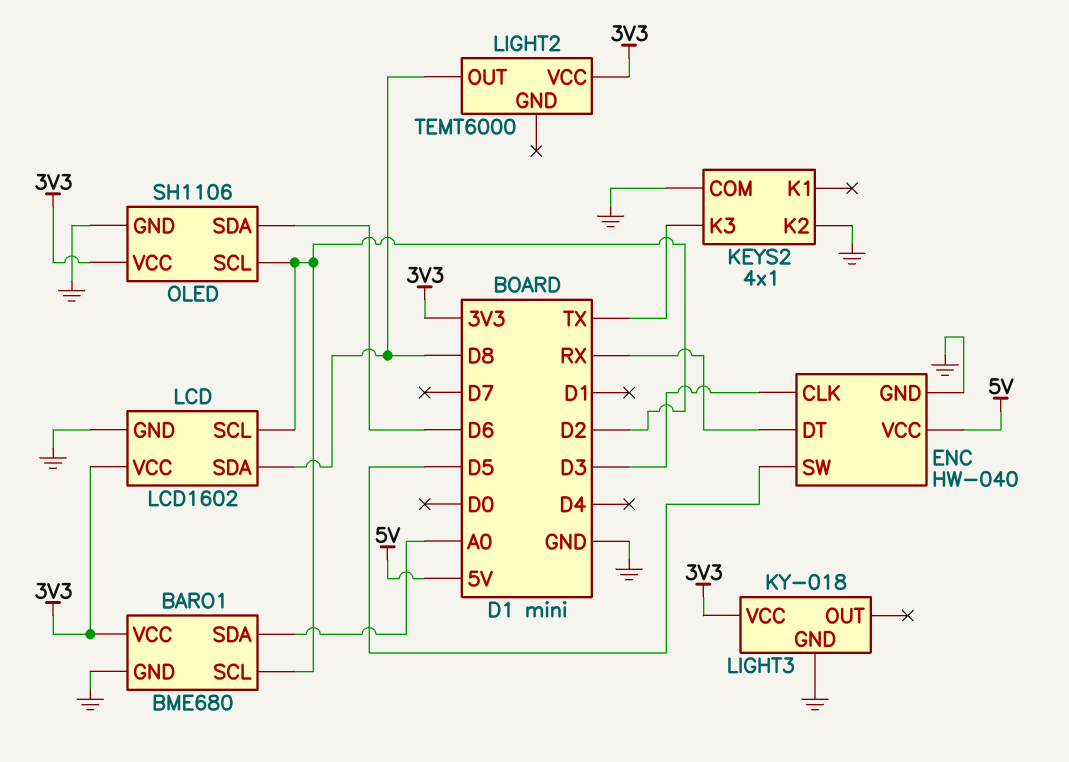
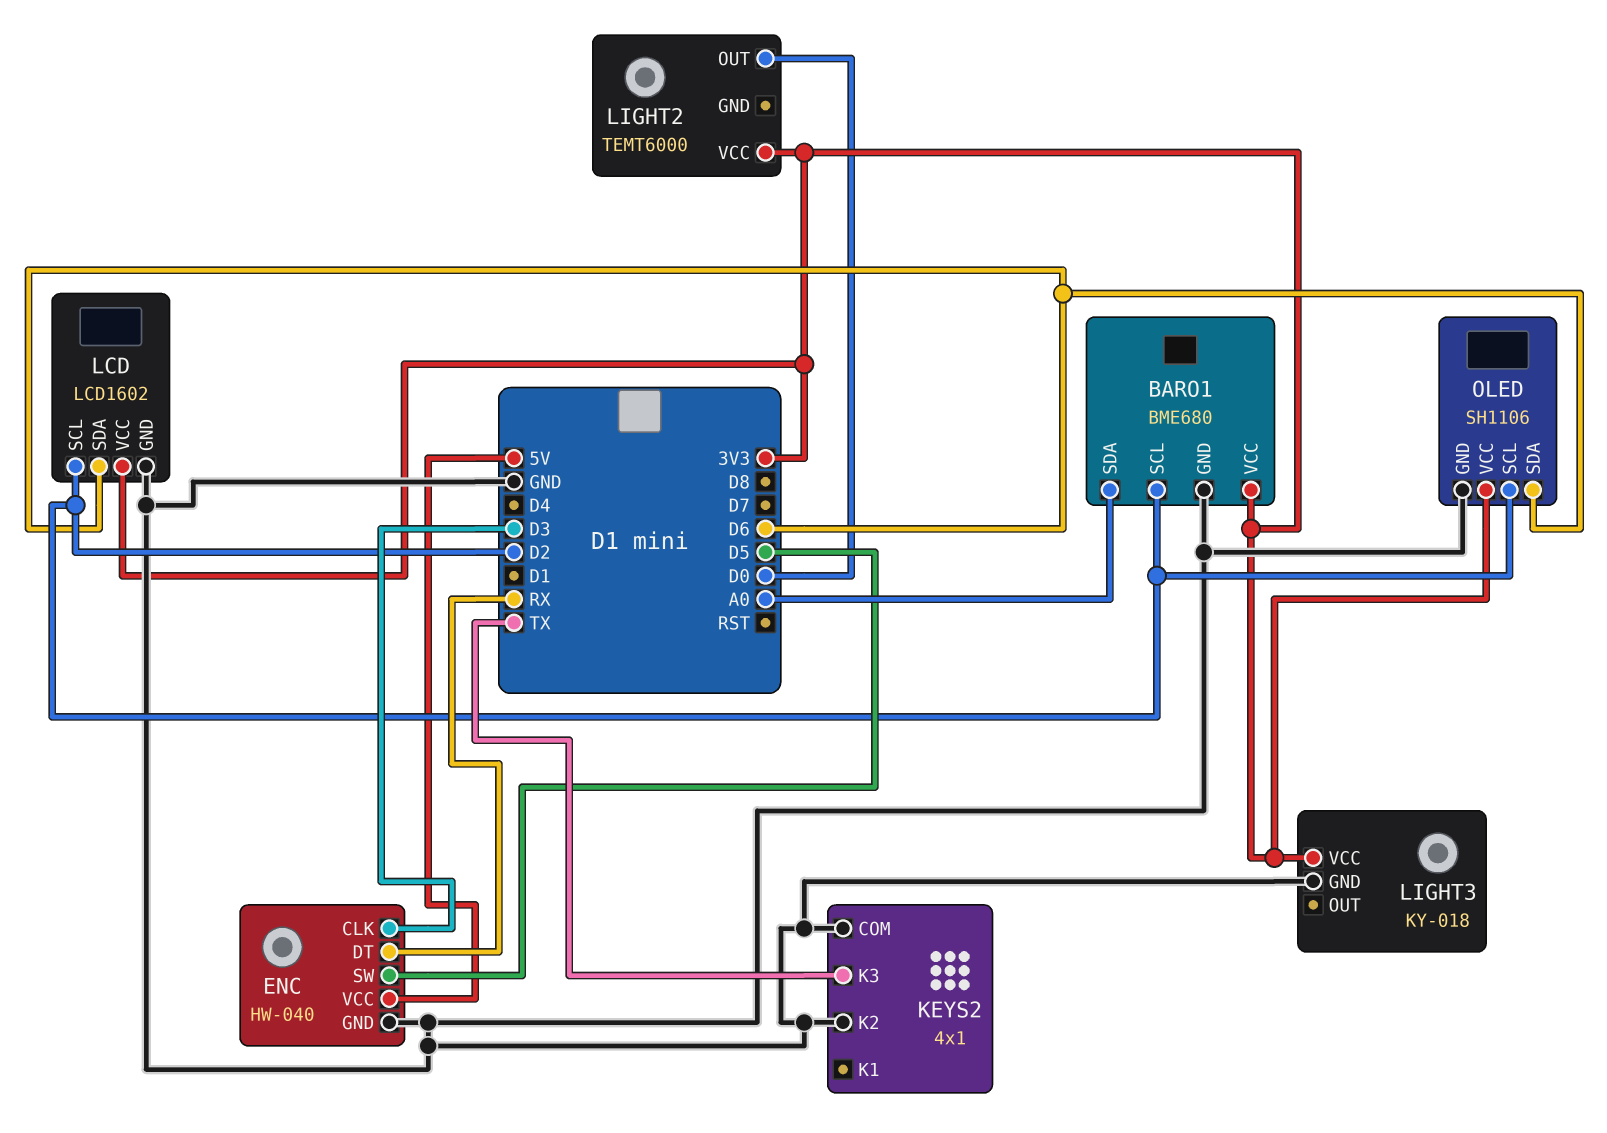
LCD pin SDA: D8 -> D6
LIGHT2 pin OUT: D8 -> D0

